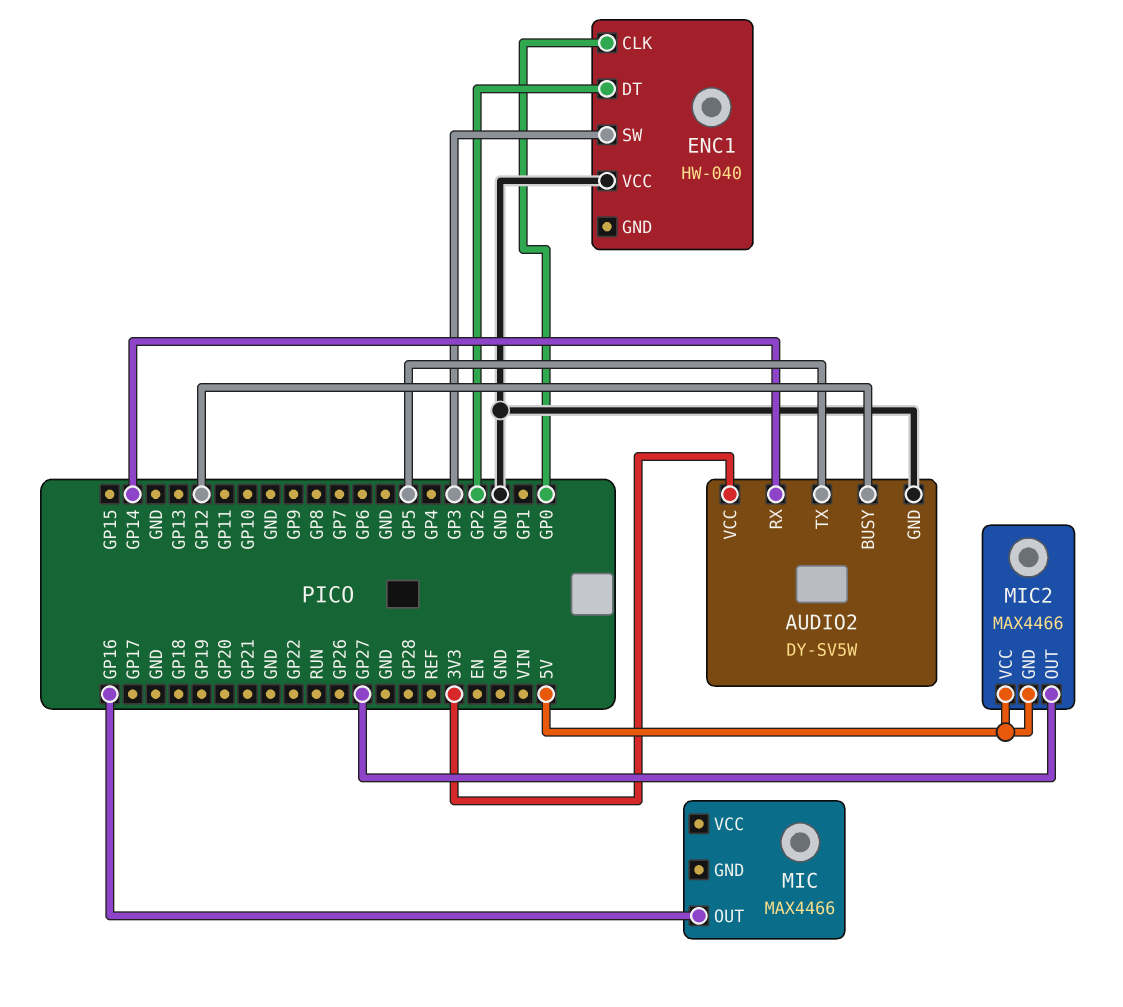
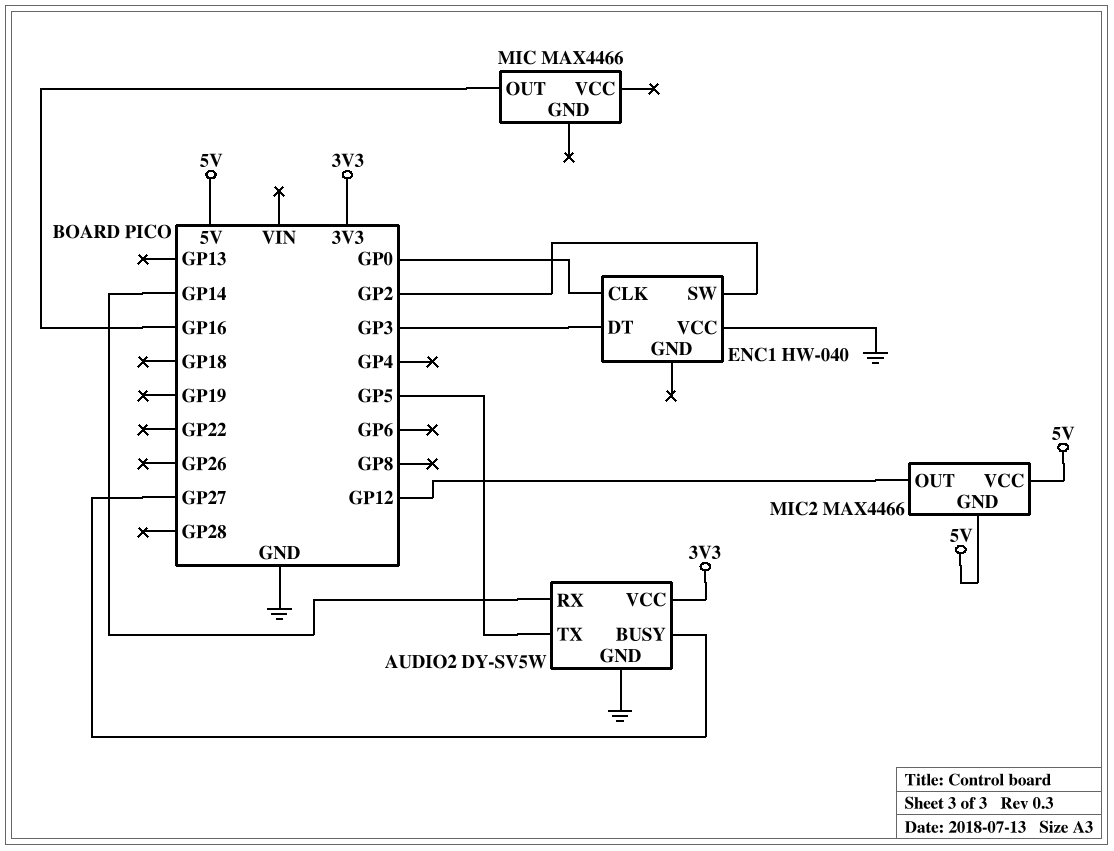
AUDIO2 pin BUSY: GP12 -> GP27
ENC1 pin DT: GP2 -> GP3
ENC1 pin SW: GP3 -> GP2
MIC2 pin OUT: GP27 -> GP12

